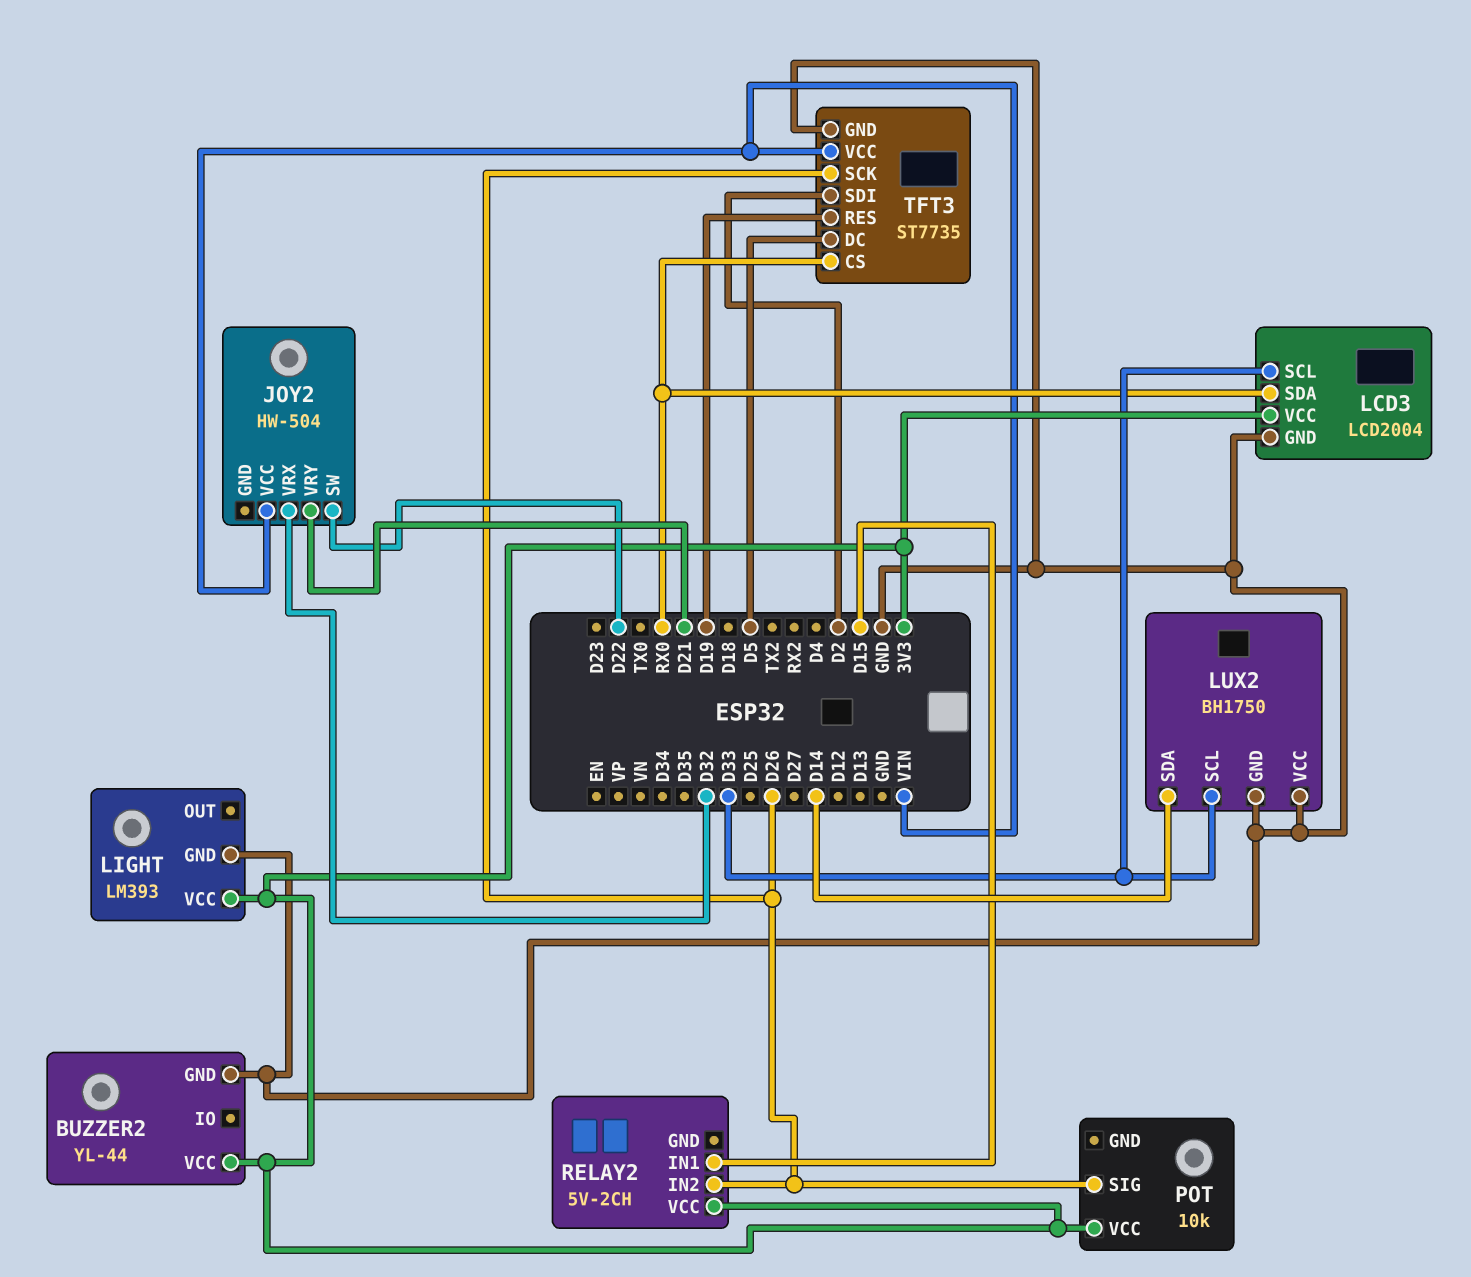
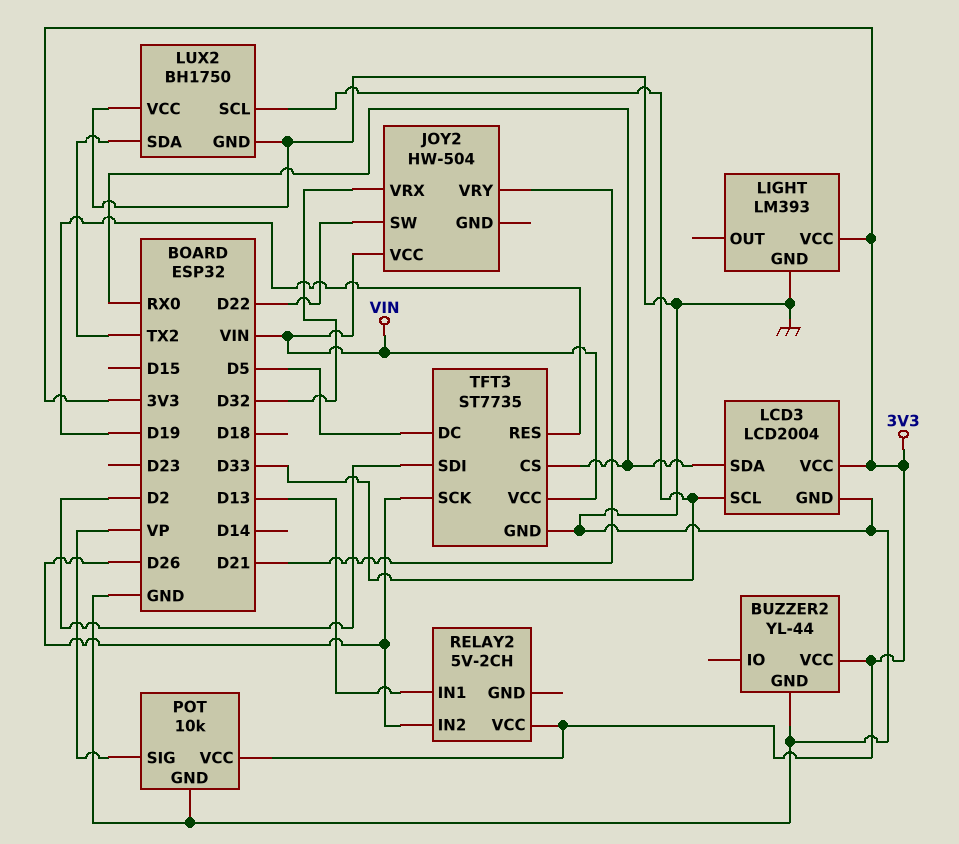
LUX2 pin SDA: D14 -> TX2
POT pin GND: none -> GND
POT pin SIG: D26 -> VP
RELAY2 pin IN1: D15 -> D13

